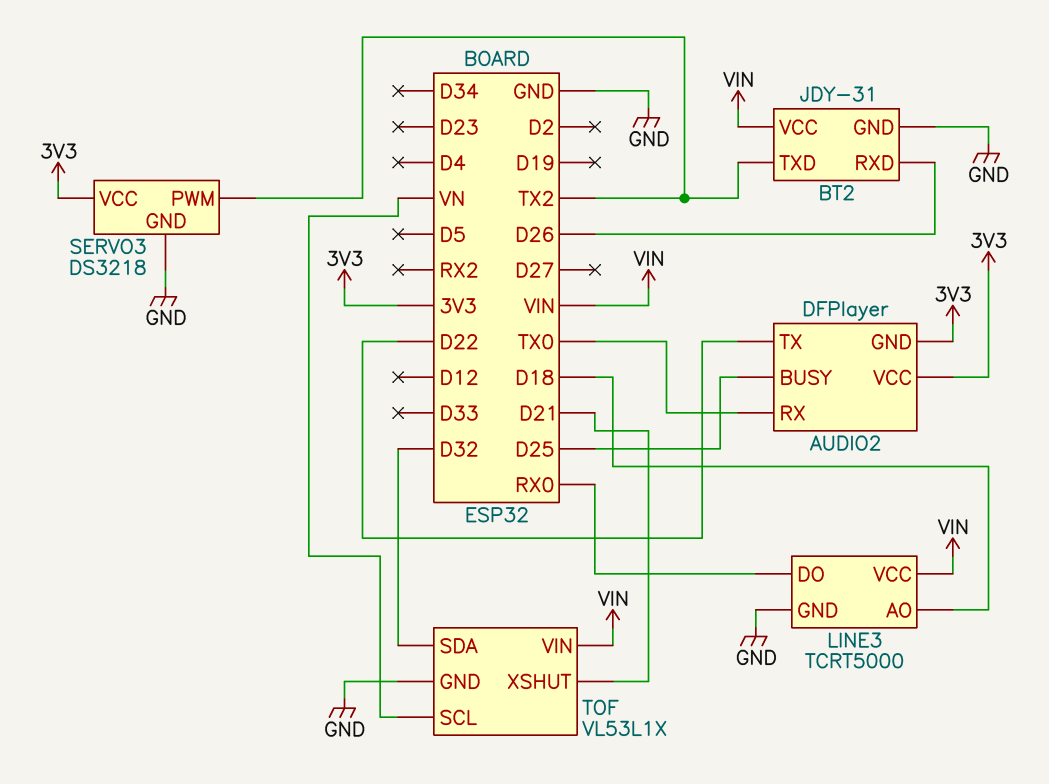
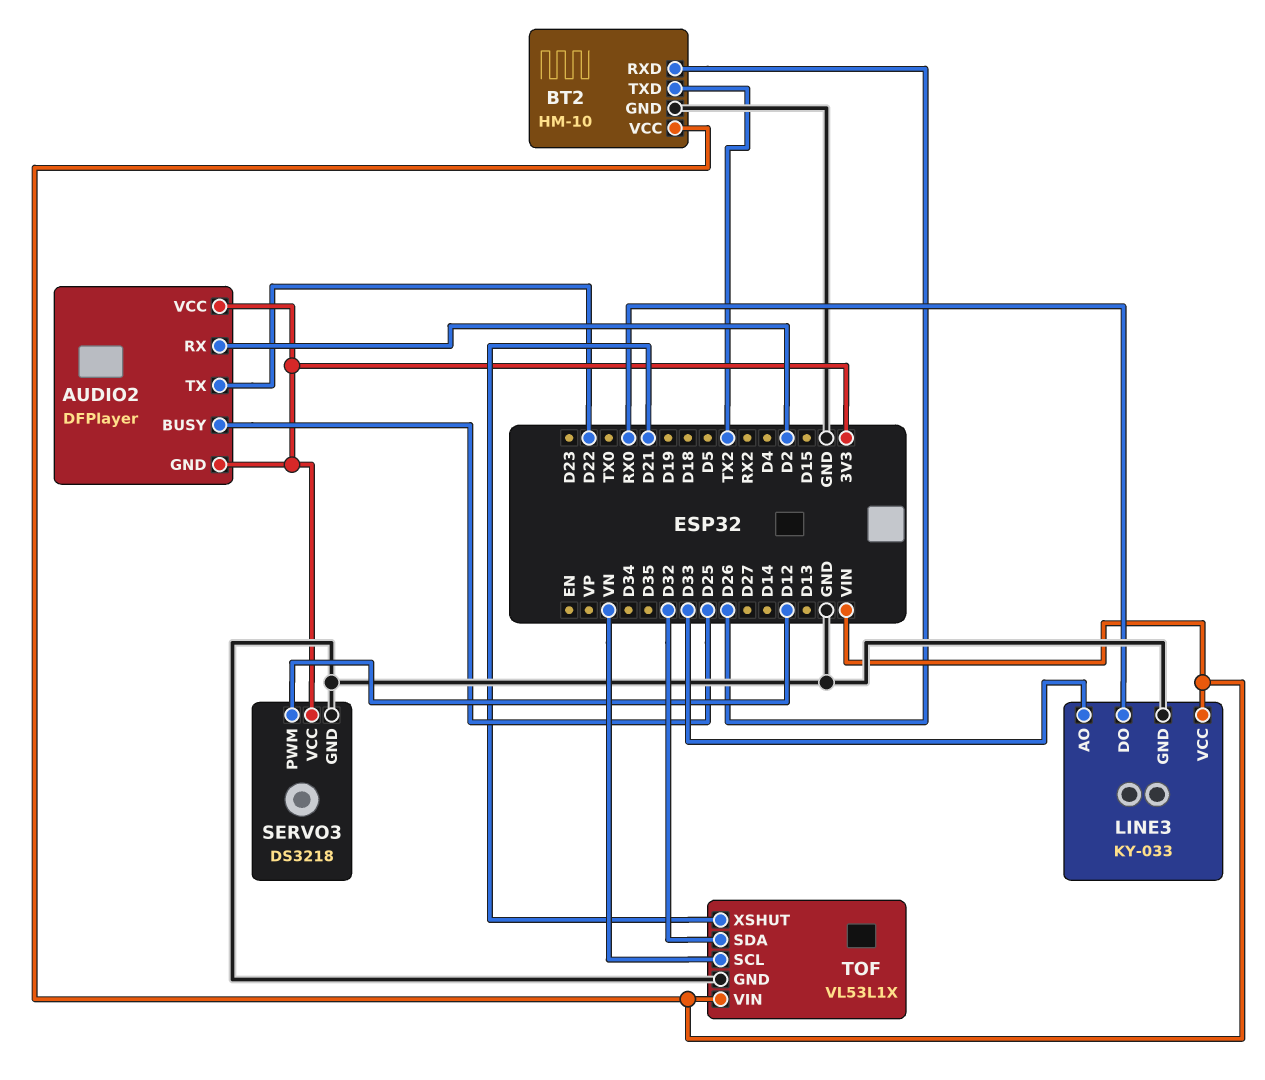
AUDIO2 pin RX: TX0 -> D2
BT2: JDY-31 -> HM-10
LINE3: TCRT5000 -> KY-033
LINE3 pin AO: D18 -> D33
SERVO3 pin PWM: TX2 -> D12

